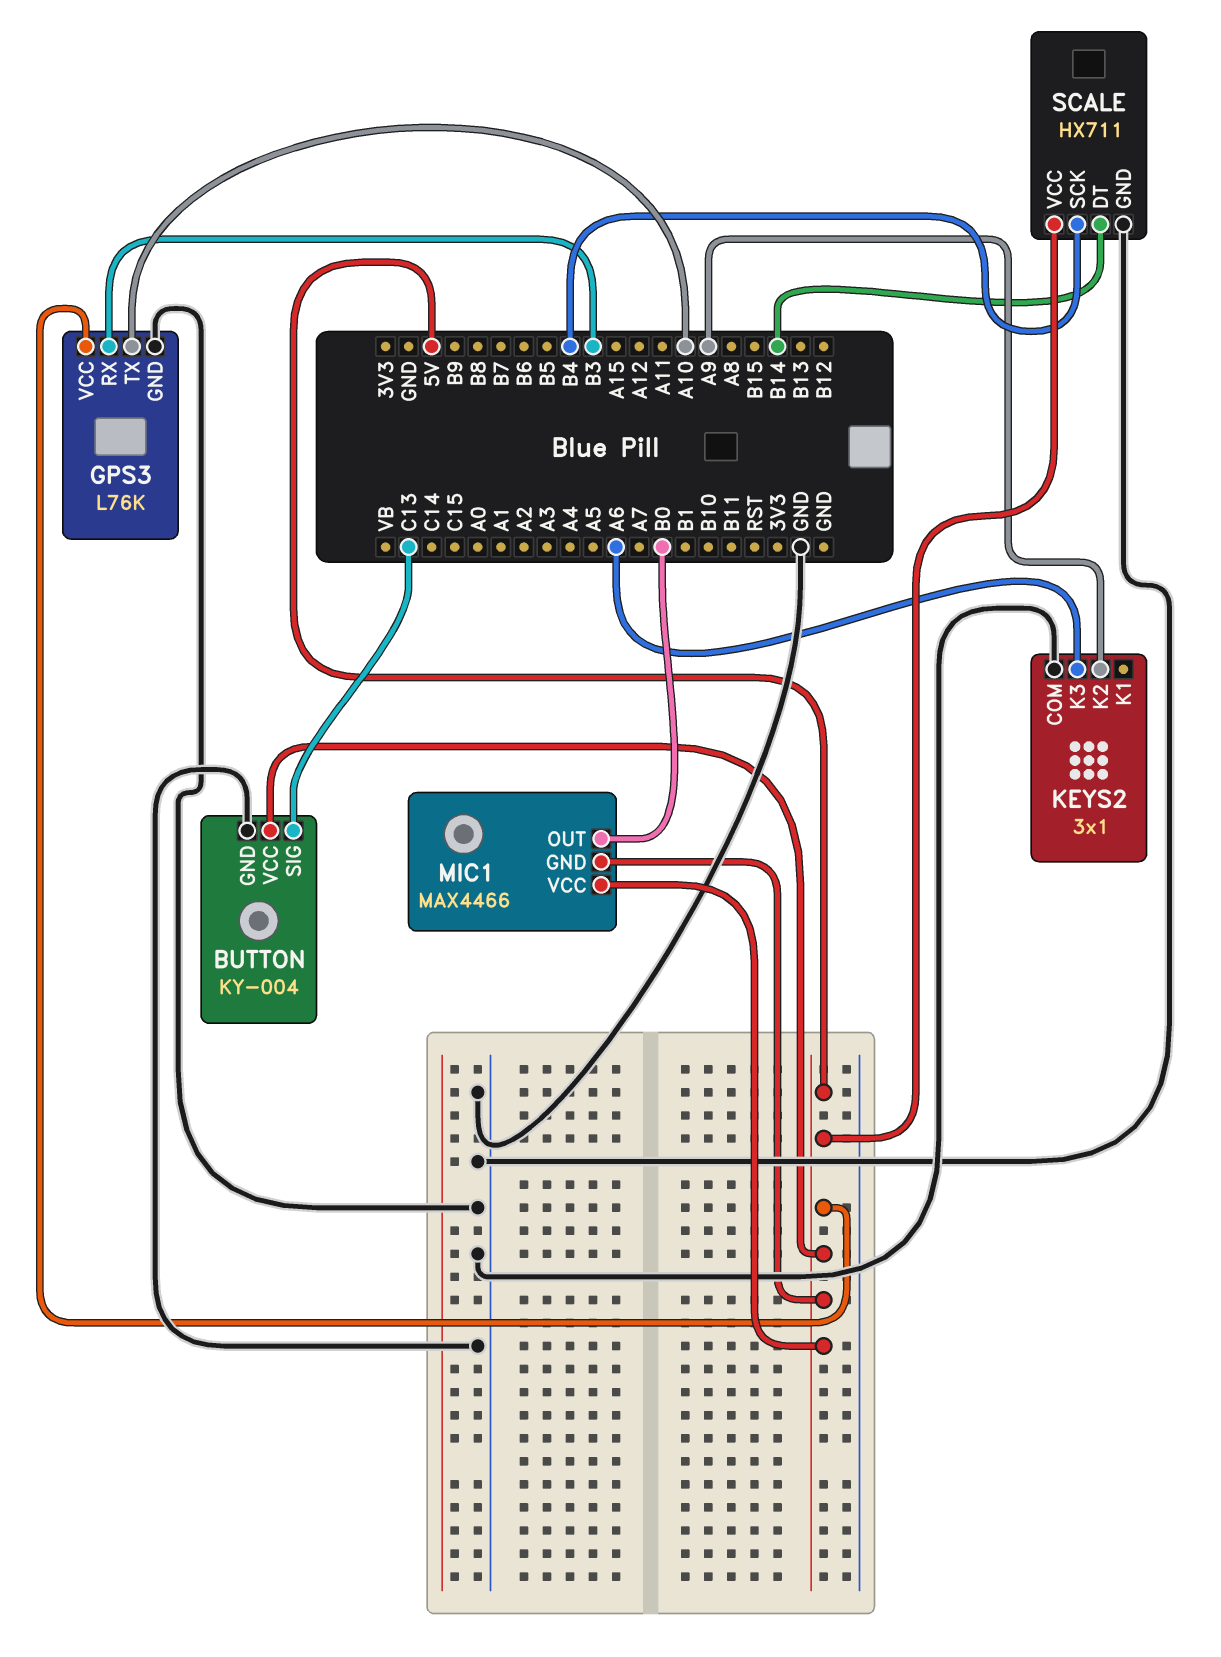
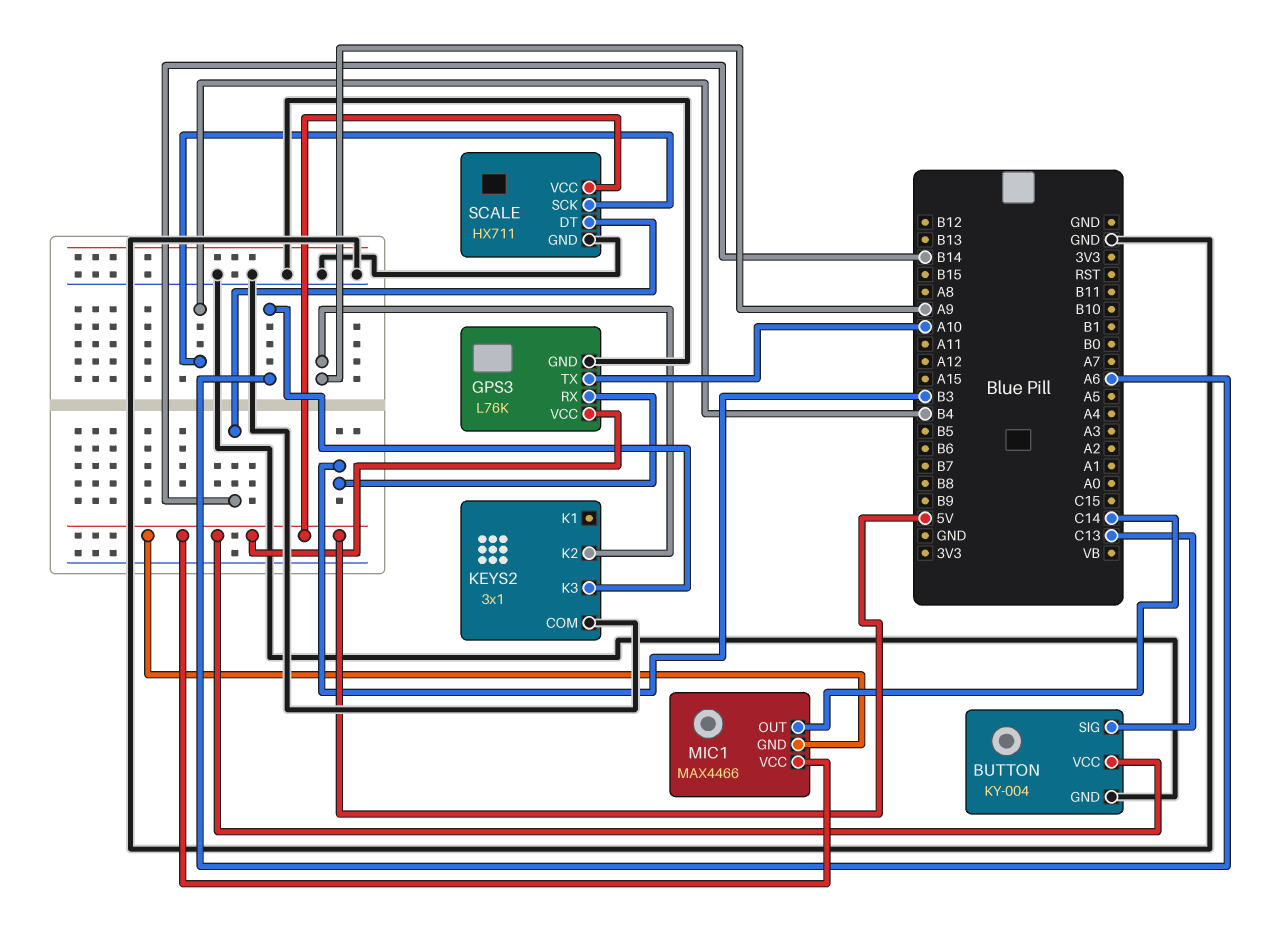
MIC1 pin OUT: B0 -> C14

